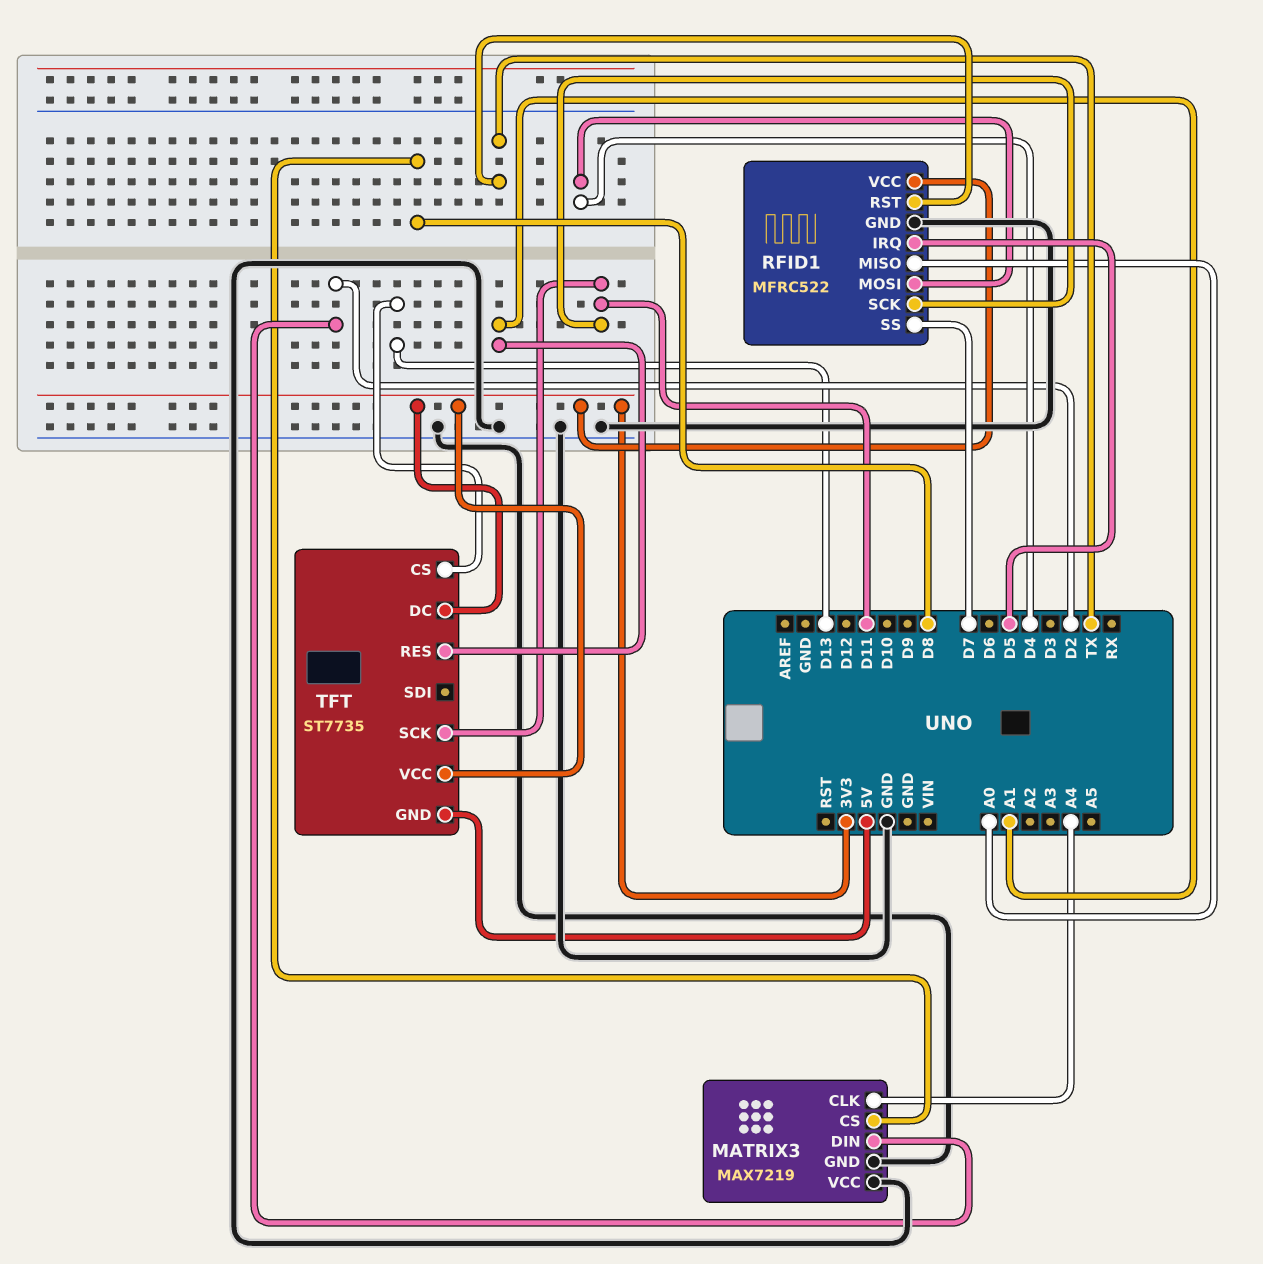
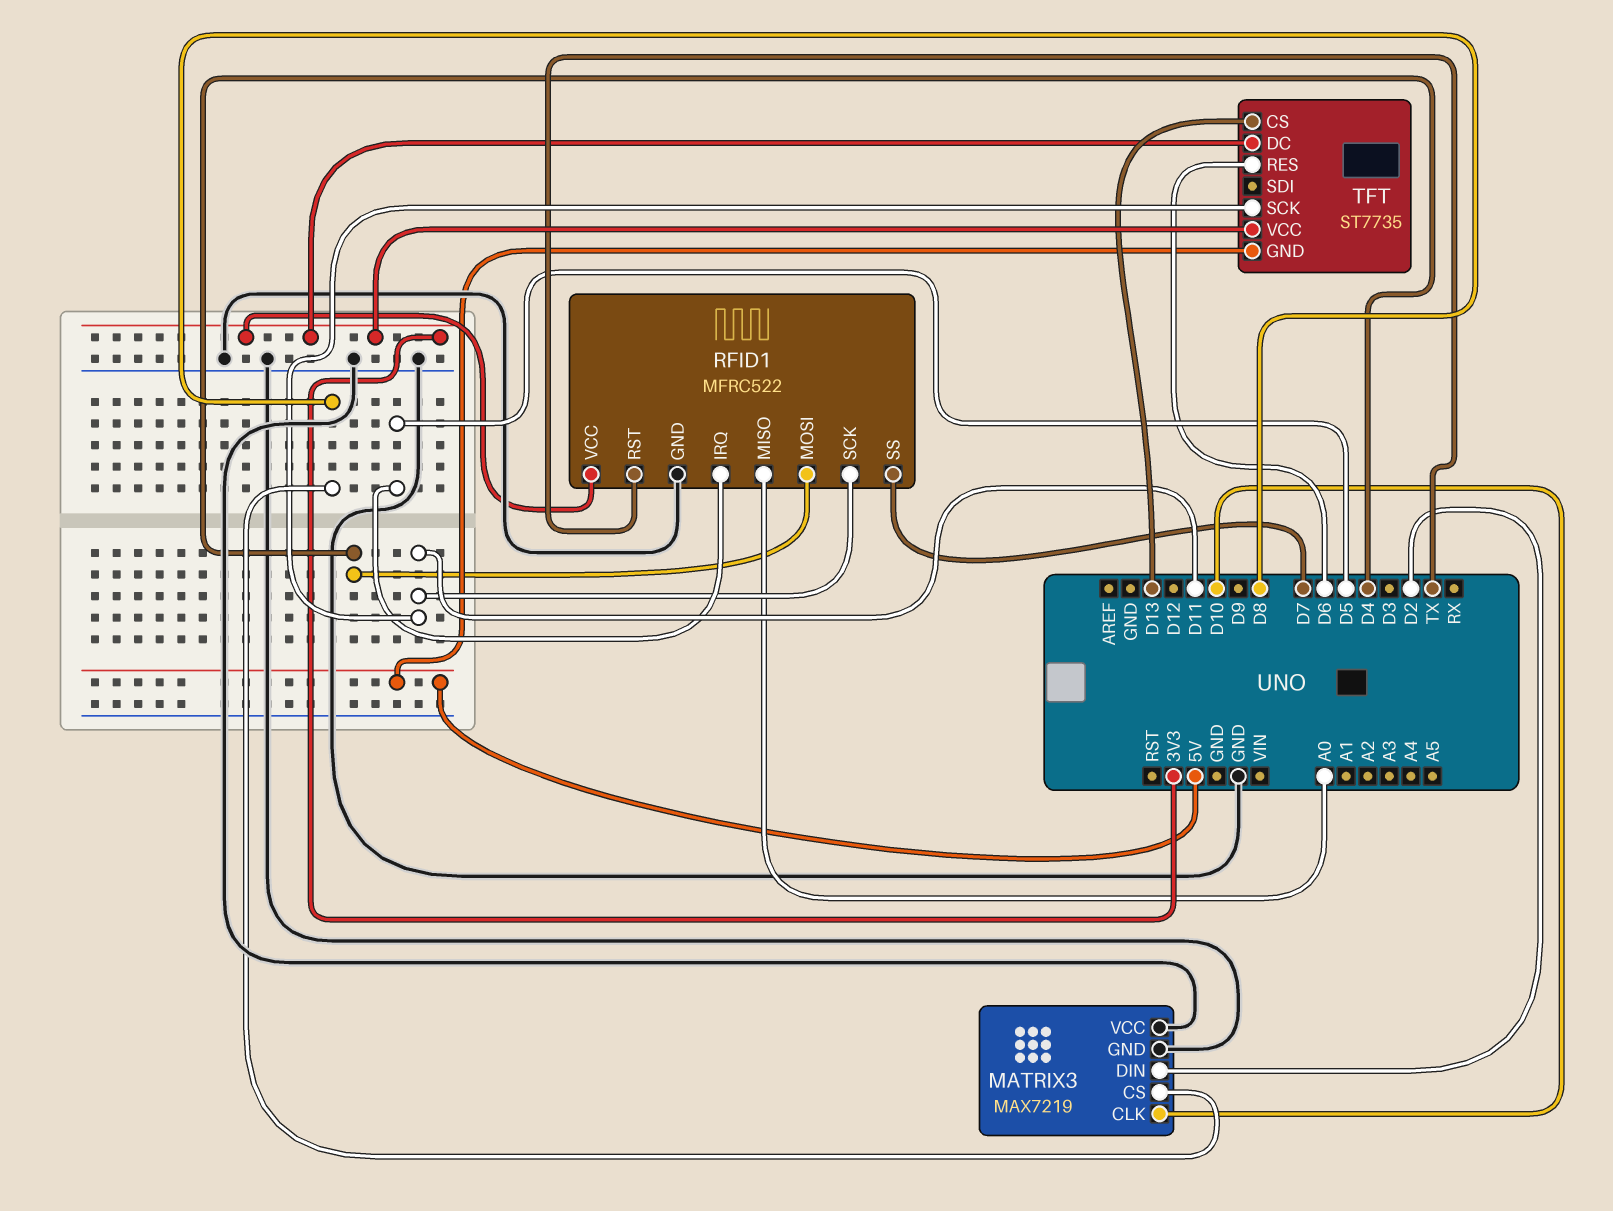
MATRIX3 pin CLK: A4 -> D10
TFT pin RES: A1 -> D6

